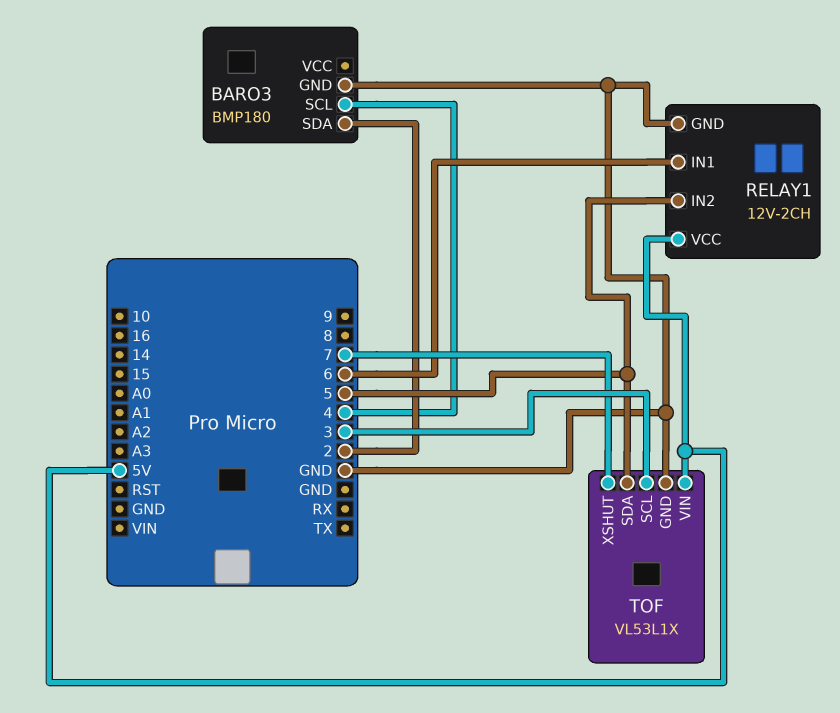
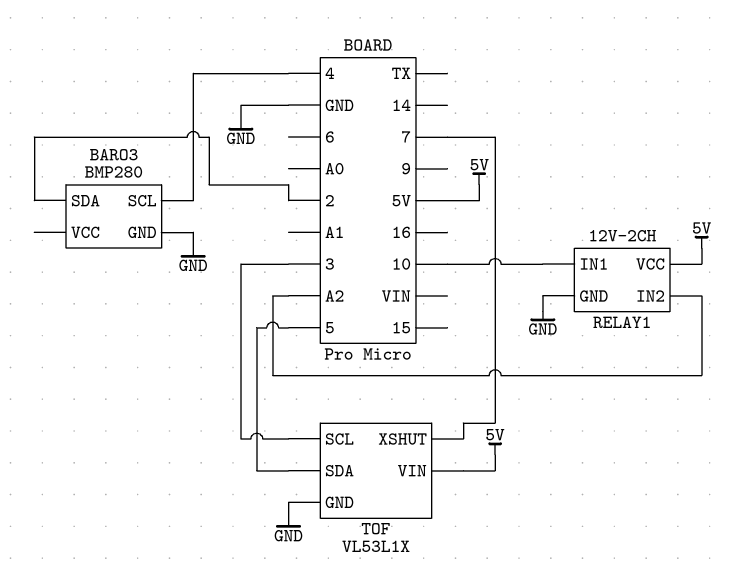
BARO3: BMP180 -> BMP280
RELAY1 pin IN1: 6 -> 10
RELAY1 pin IN2: 5 -> A2

